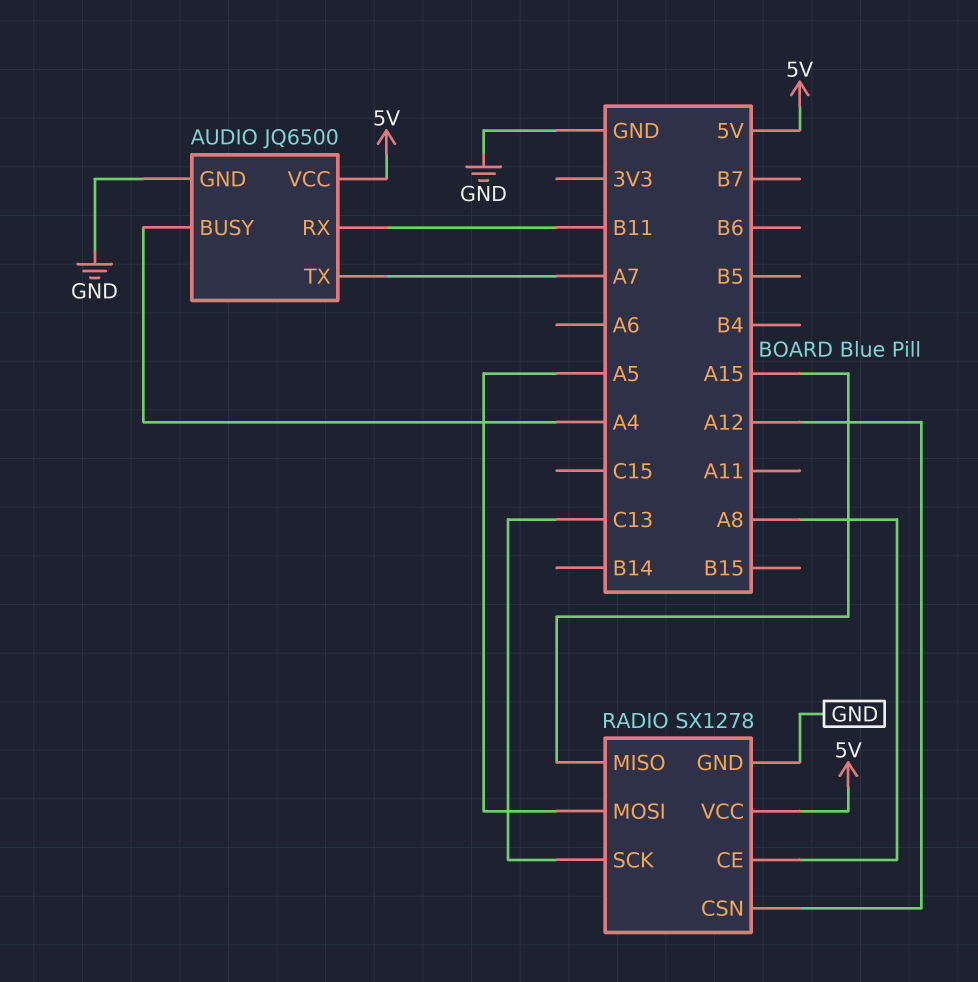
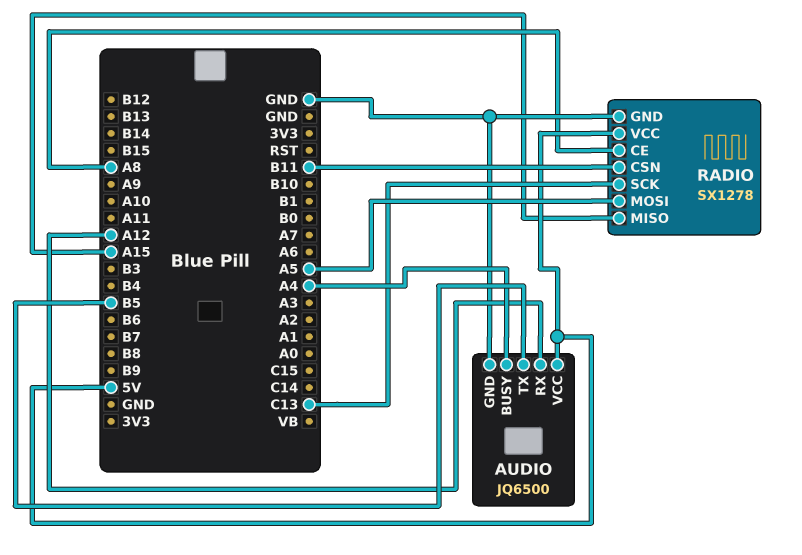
AUDIO pin RX: B11 -> A12
AUDIO pin TX: A7 -> B5
RADIO pin CSN: A12 -> B11

